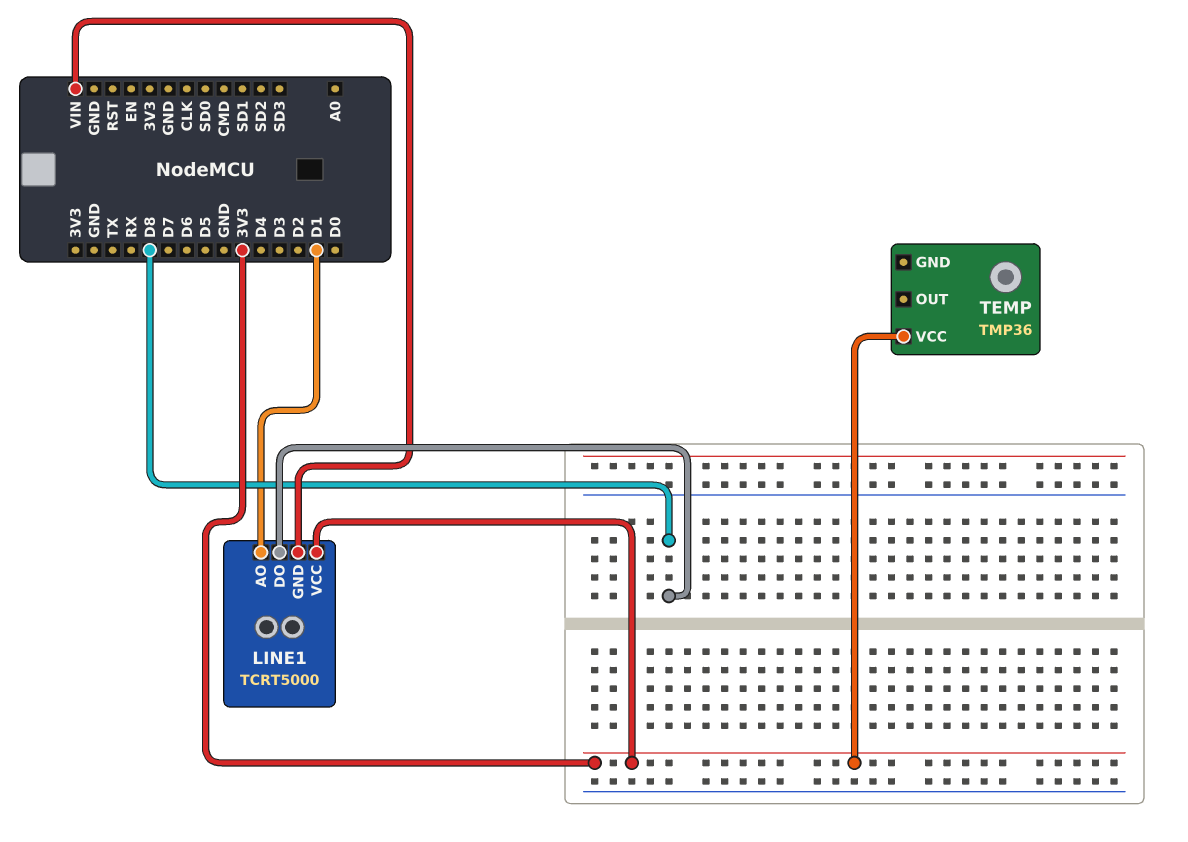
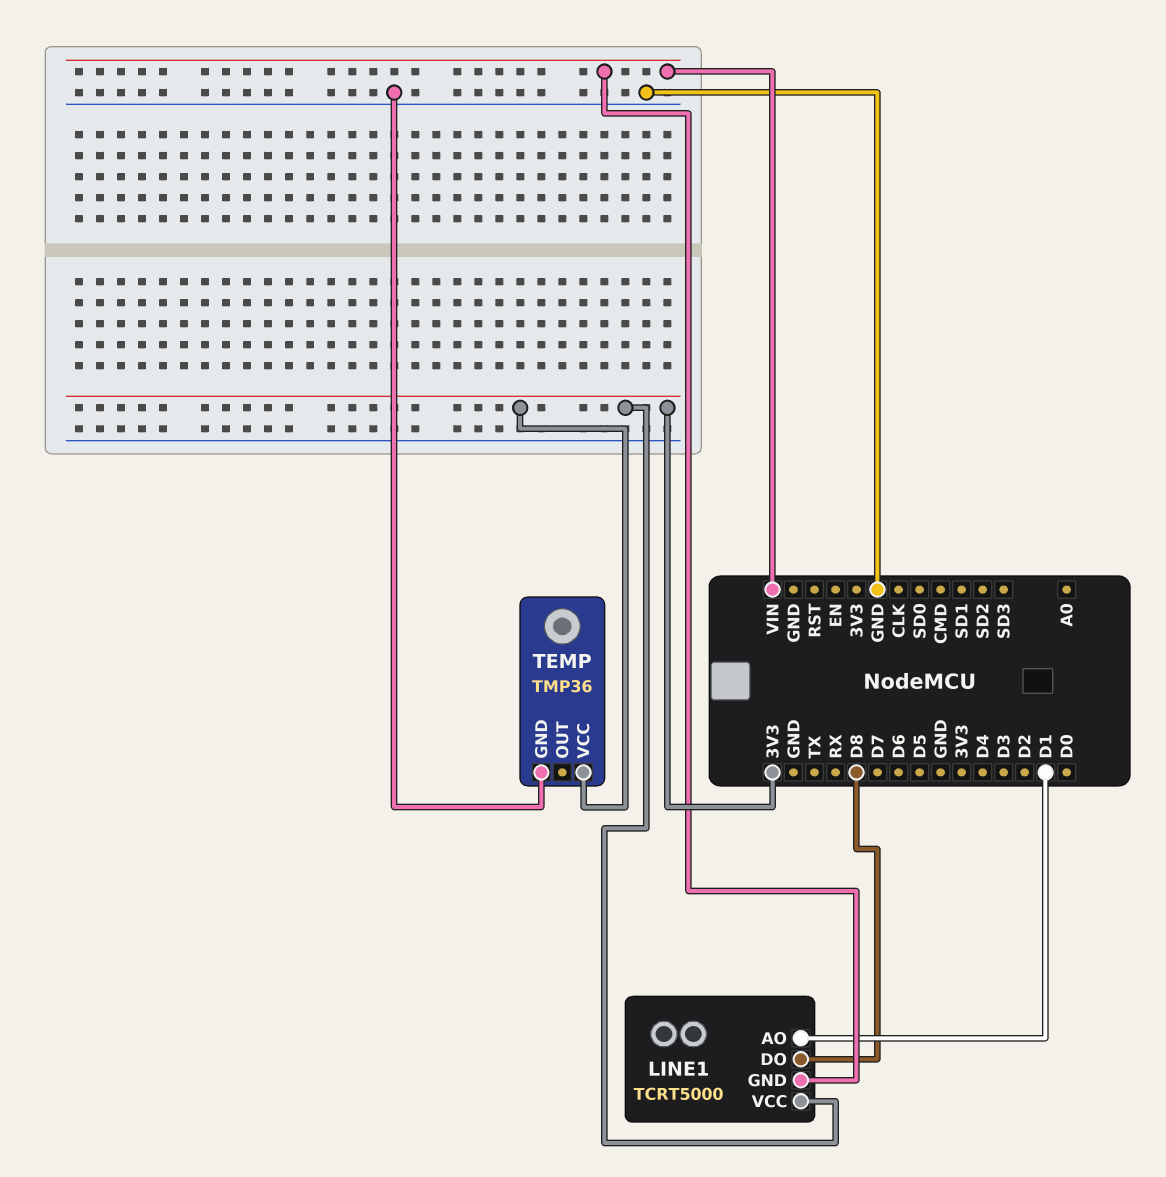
TEMP pin GND: none -> GND

